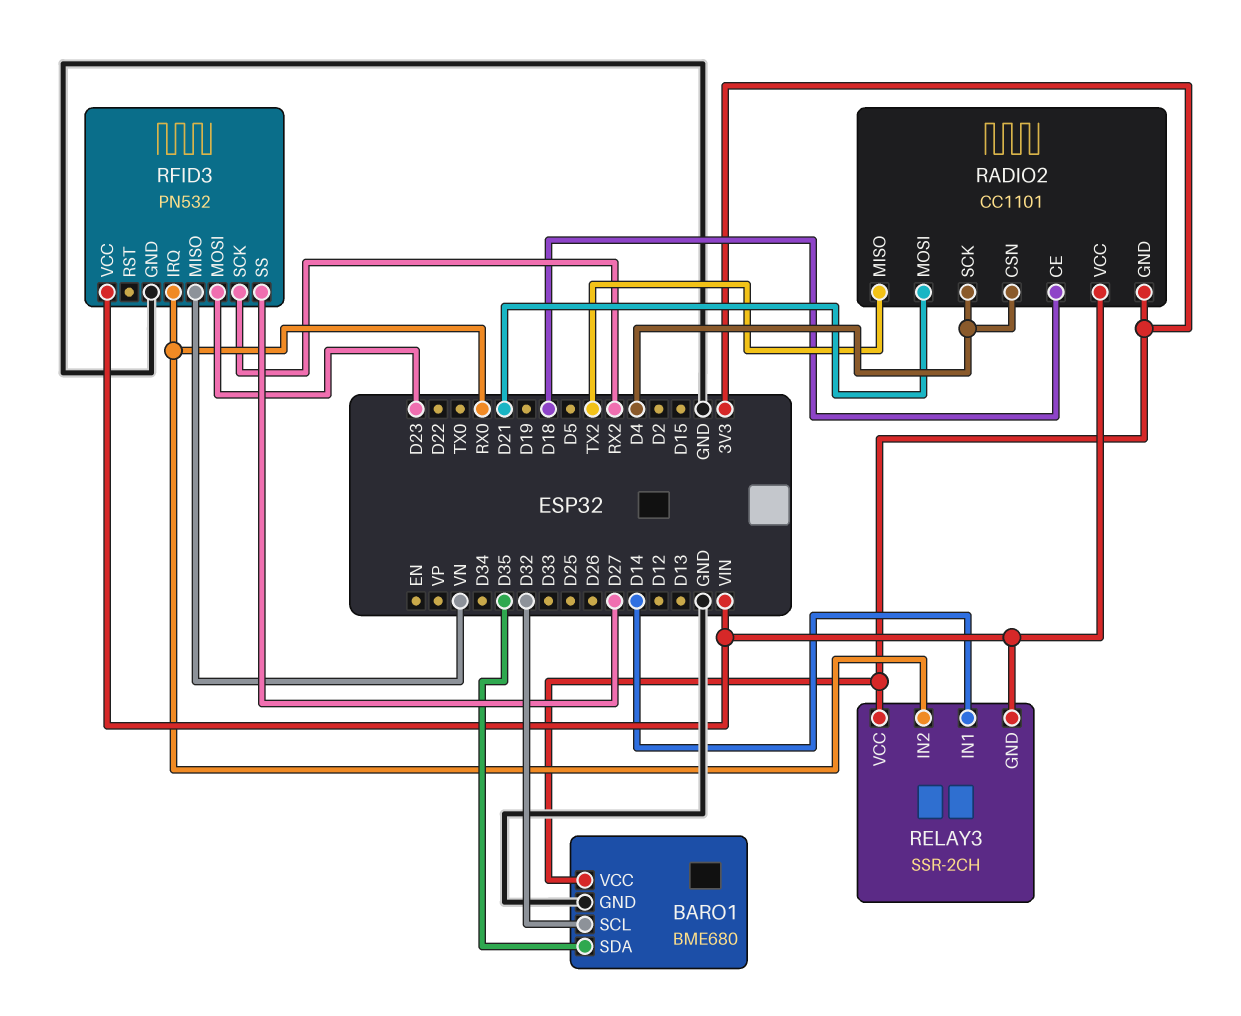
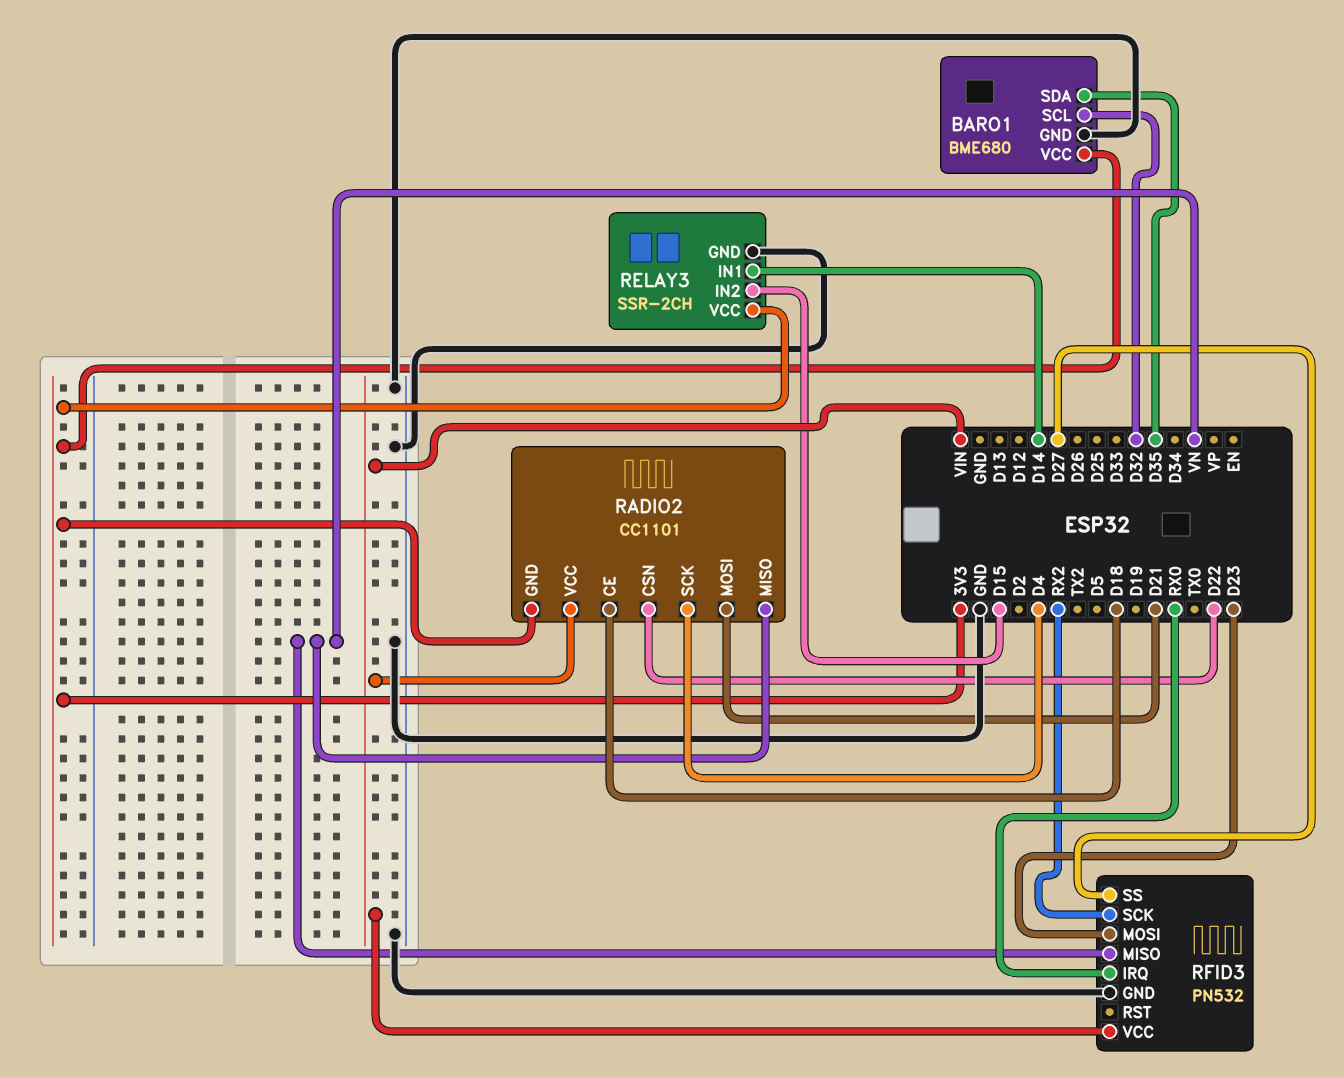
RADIO2 pin CSN: D4 -> D22
RADIO2 pin MISO: TX2 -> VN
RELAY3 pin GND: VIN -> GND
RELAY3 pin IN2: RX0 -> D15

